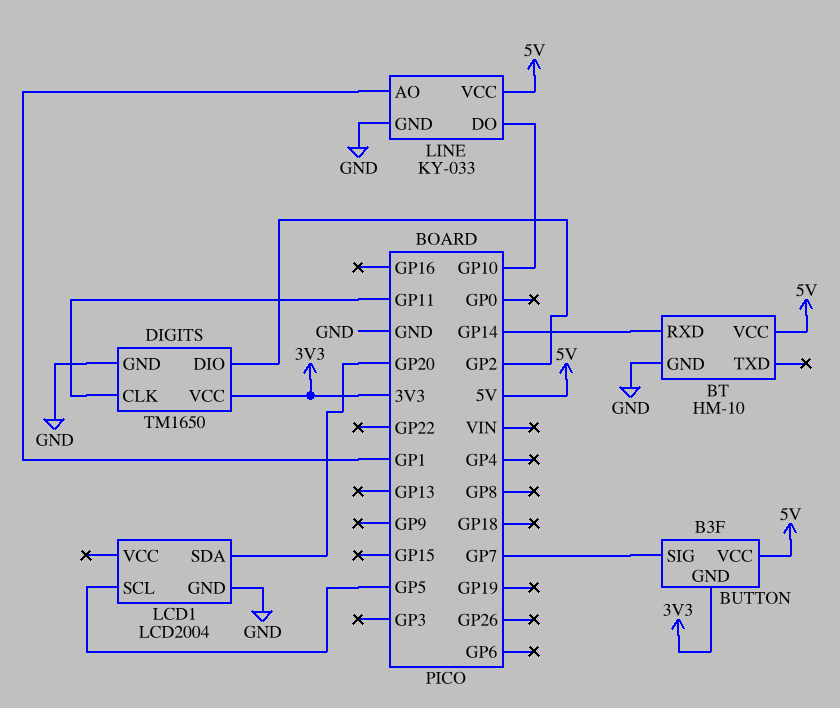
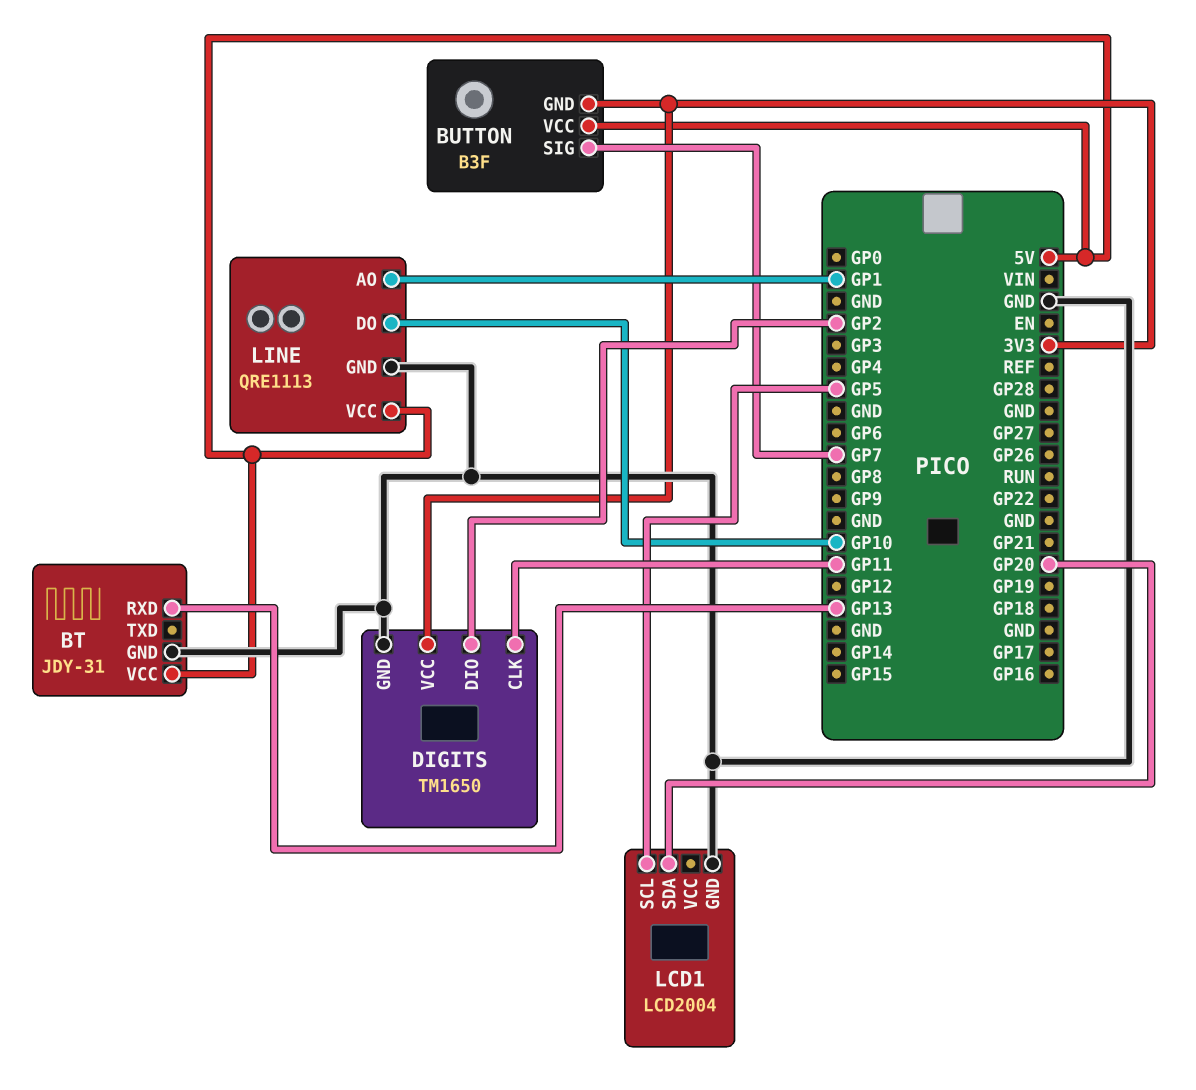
BT: HM-10 -> JDY-31
BT pin RXD: GP14 -> GP13
LINE: KY-033 -> QRE1113

